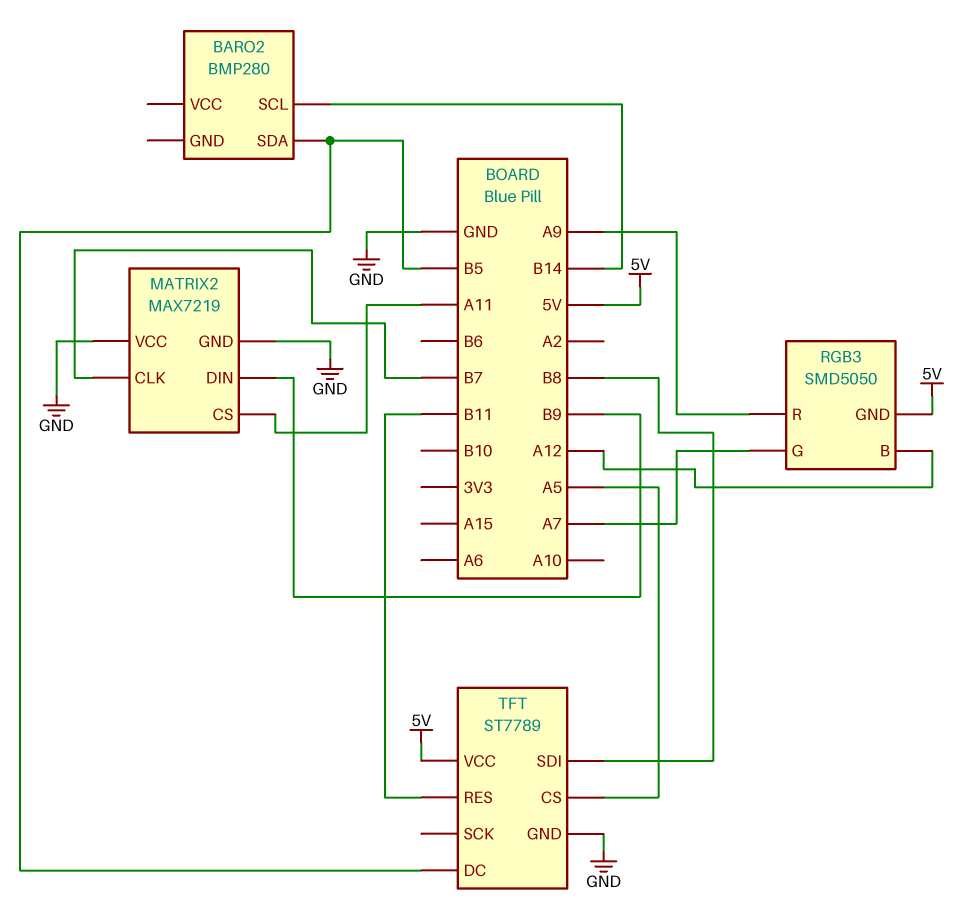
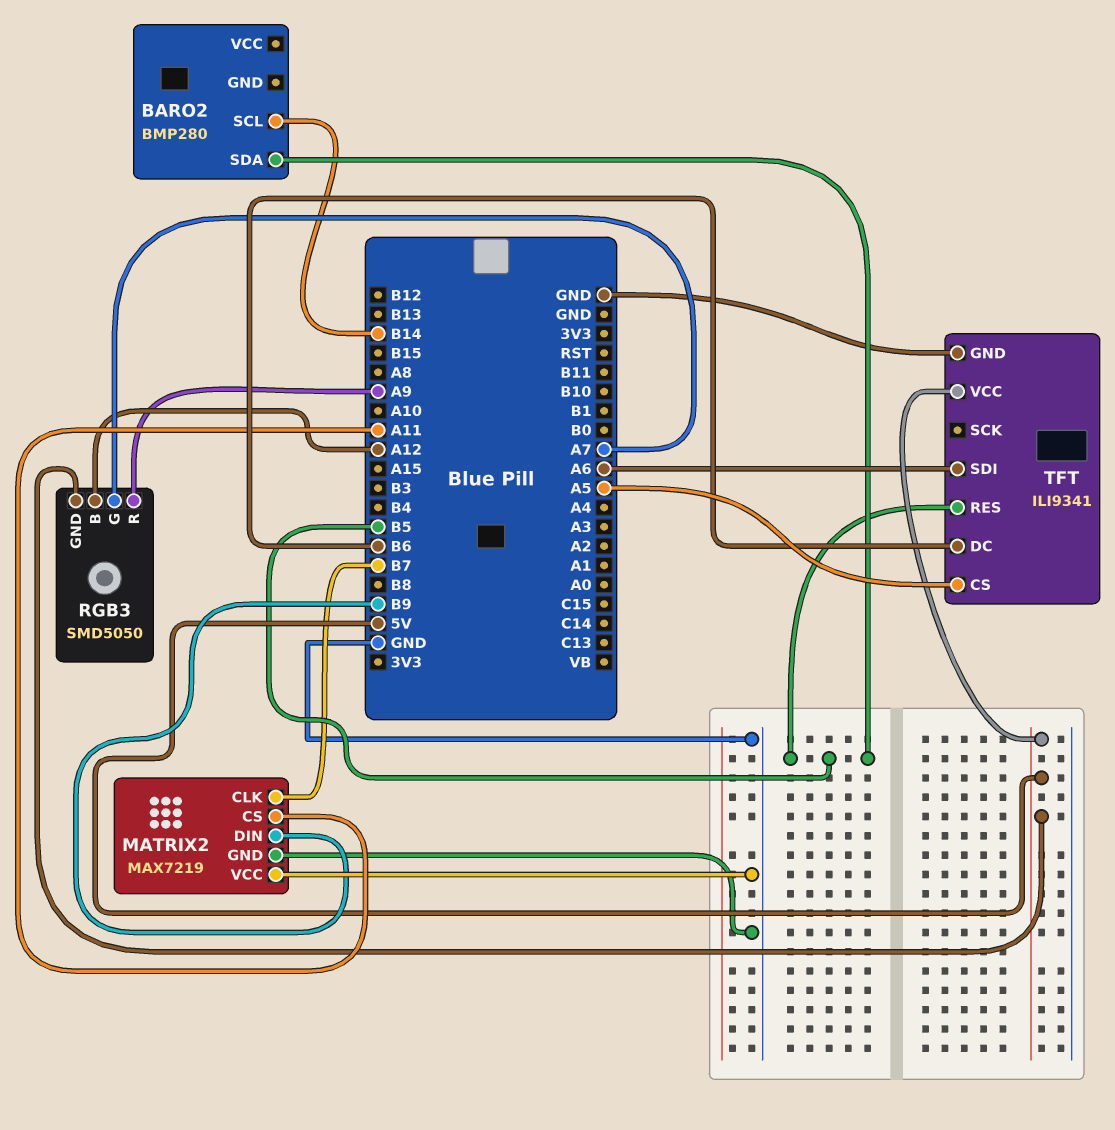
TFT: ST7789 -> ILI9341
TFT pin DC: B5 -> B6
TFT pin RES: B11 -> B5
TFT pin SDI: B8 -> A6

